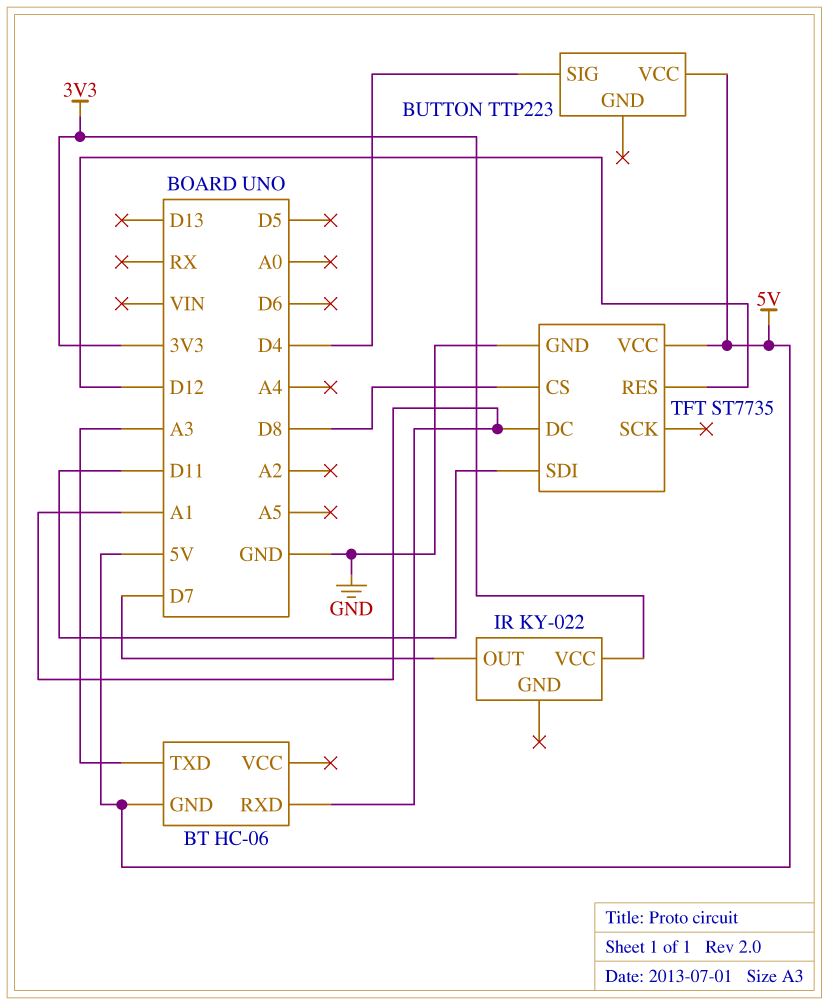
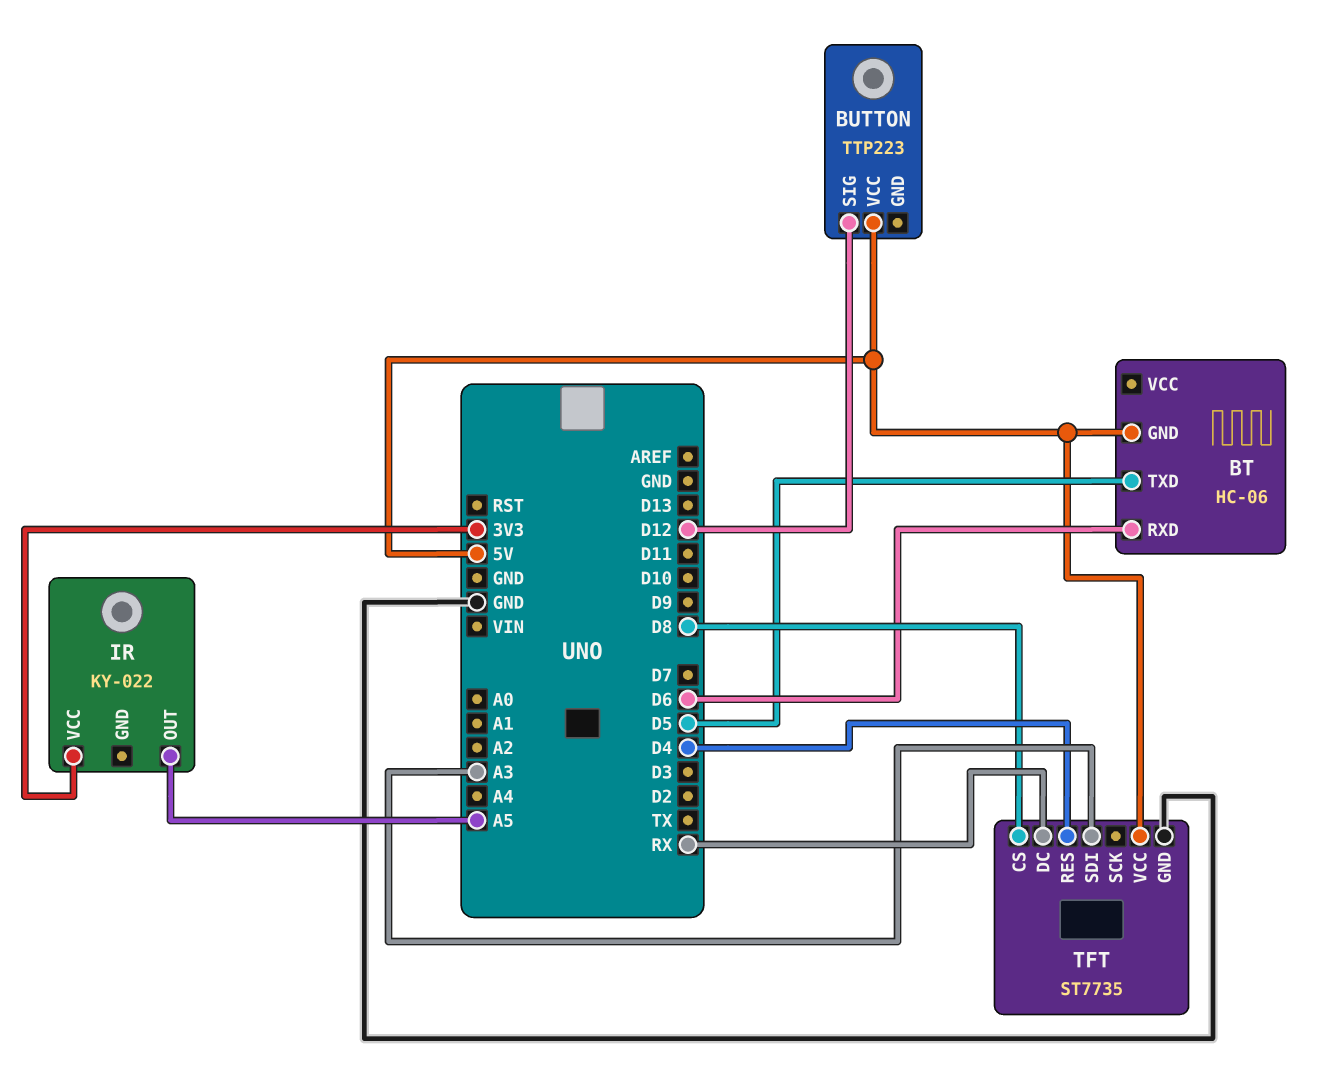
BT pin RXD: A1 -> D6
BT pin TXD: A3 -> D5
BUTTON pin SIG: D4 -> D12
IR pin OUT: D7 -> A5
TFT pin DC: A1 -> RX
TFT pin RES: D12 -> D4
TFT pin SDI: D11 -> A3

